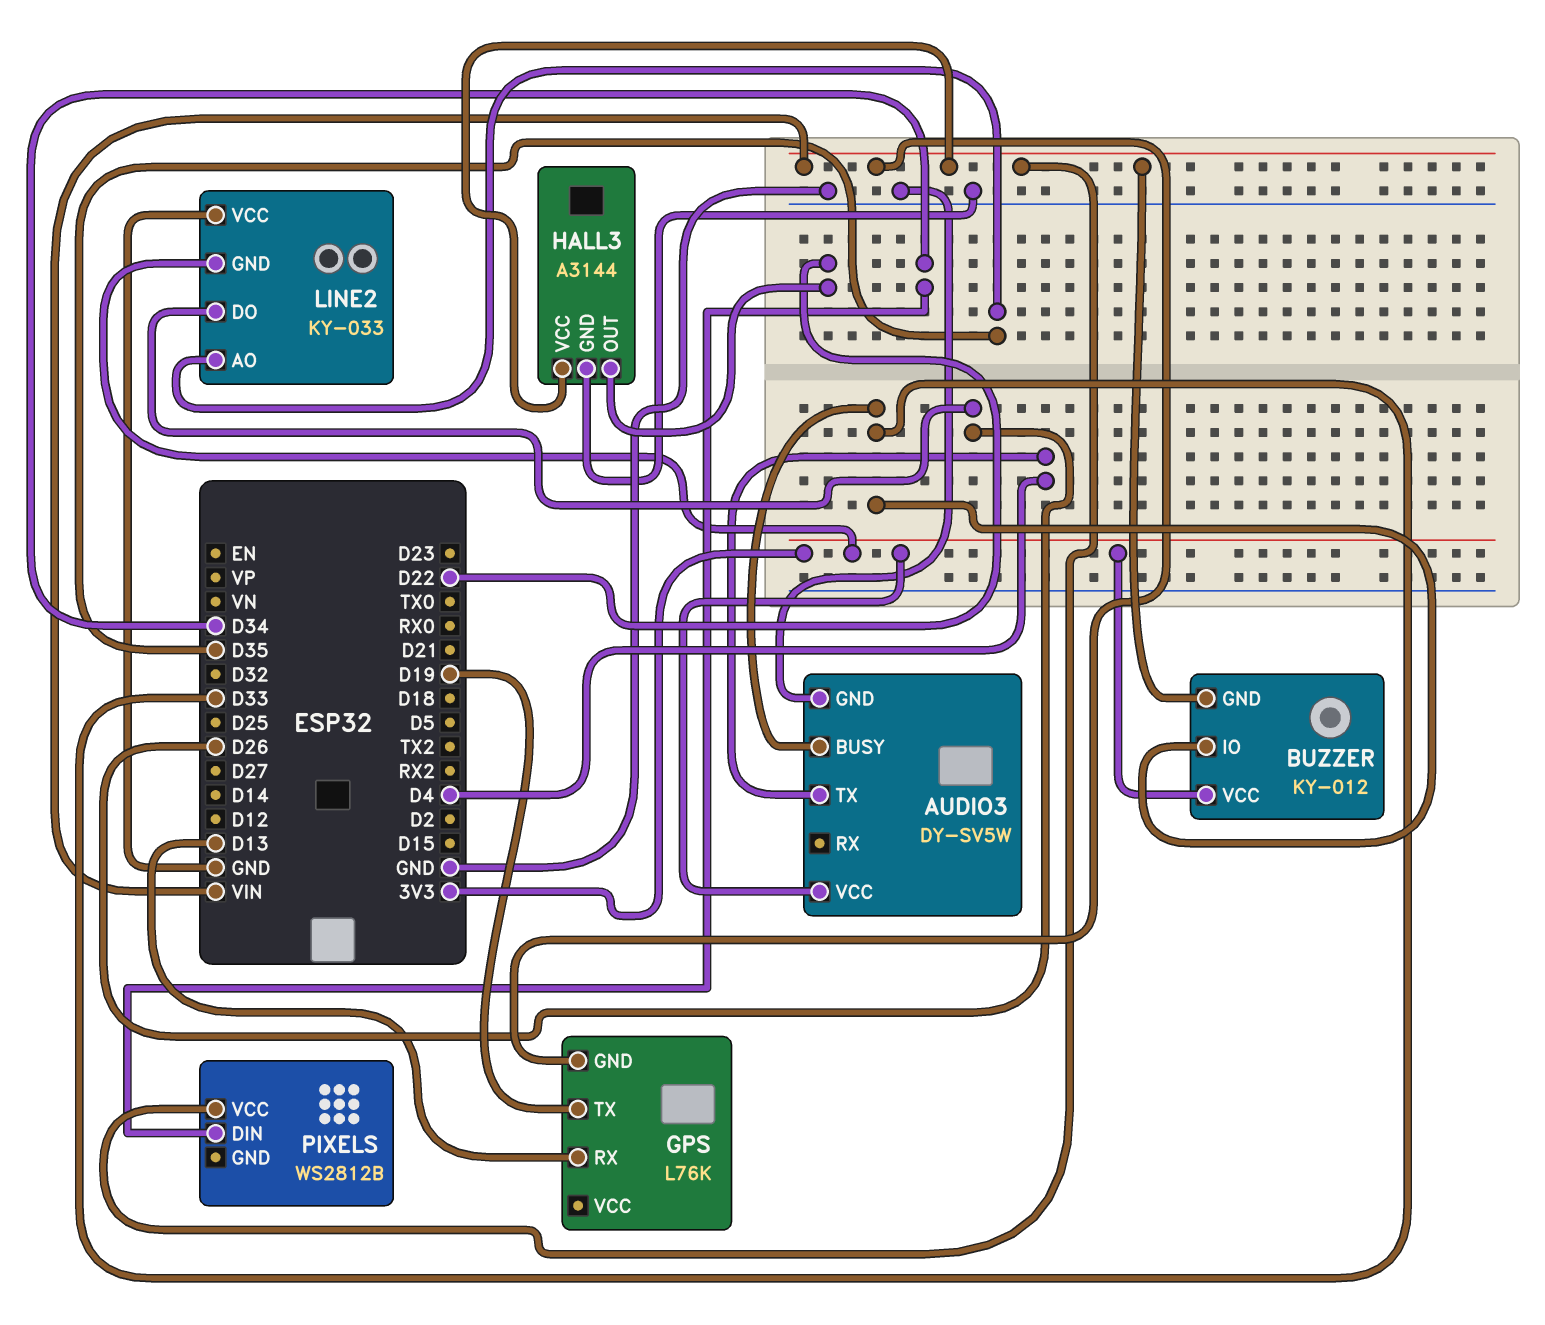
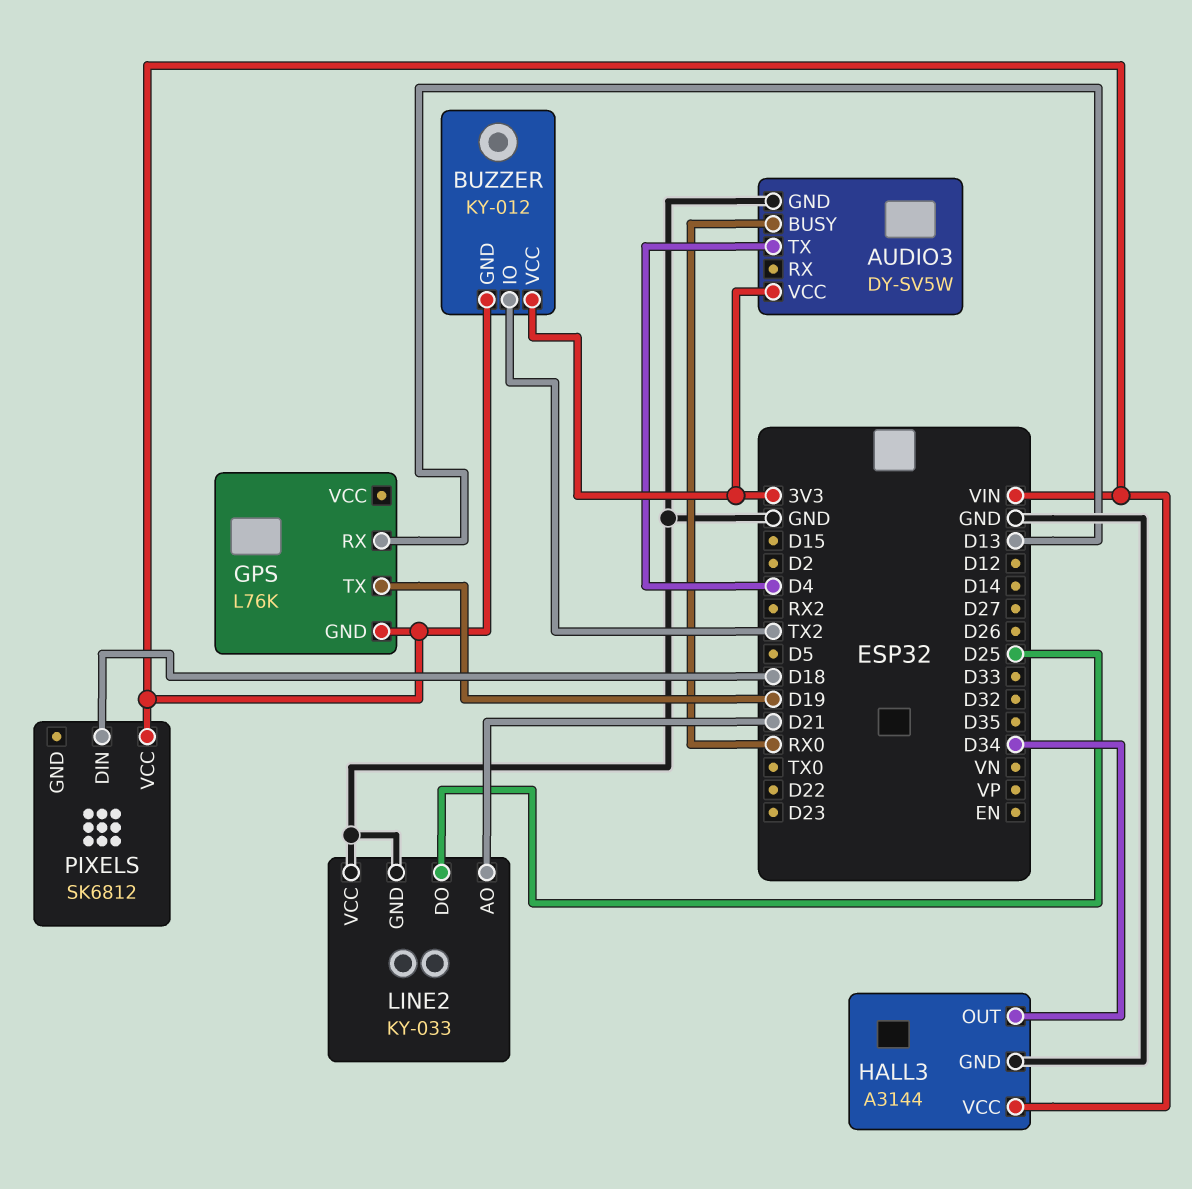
AUDIO3 pin BUSY: D33 -> RX0
BUZZER pin IO: D33 -> TX2
HALL3 pin OUT: D22 -> D34
LINE2 pin AO: D35 -> D21
LINE2 pin DO: D26 -> D25
LINE2 pin GND: 3V3 -> GND
PIXELS: WS2812B -> SK6812
PIXELS pin DIN: D34 -> D18

